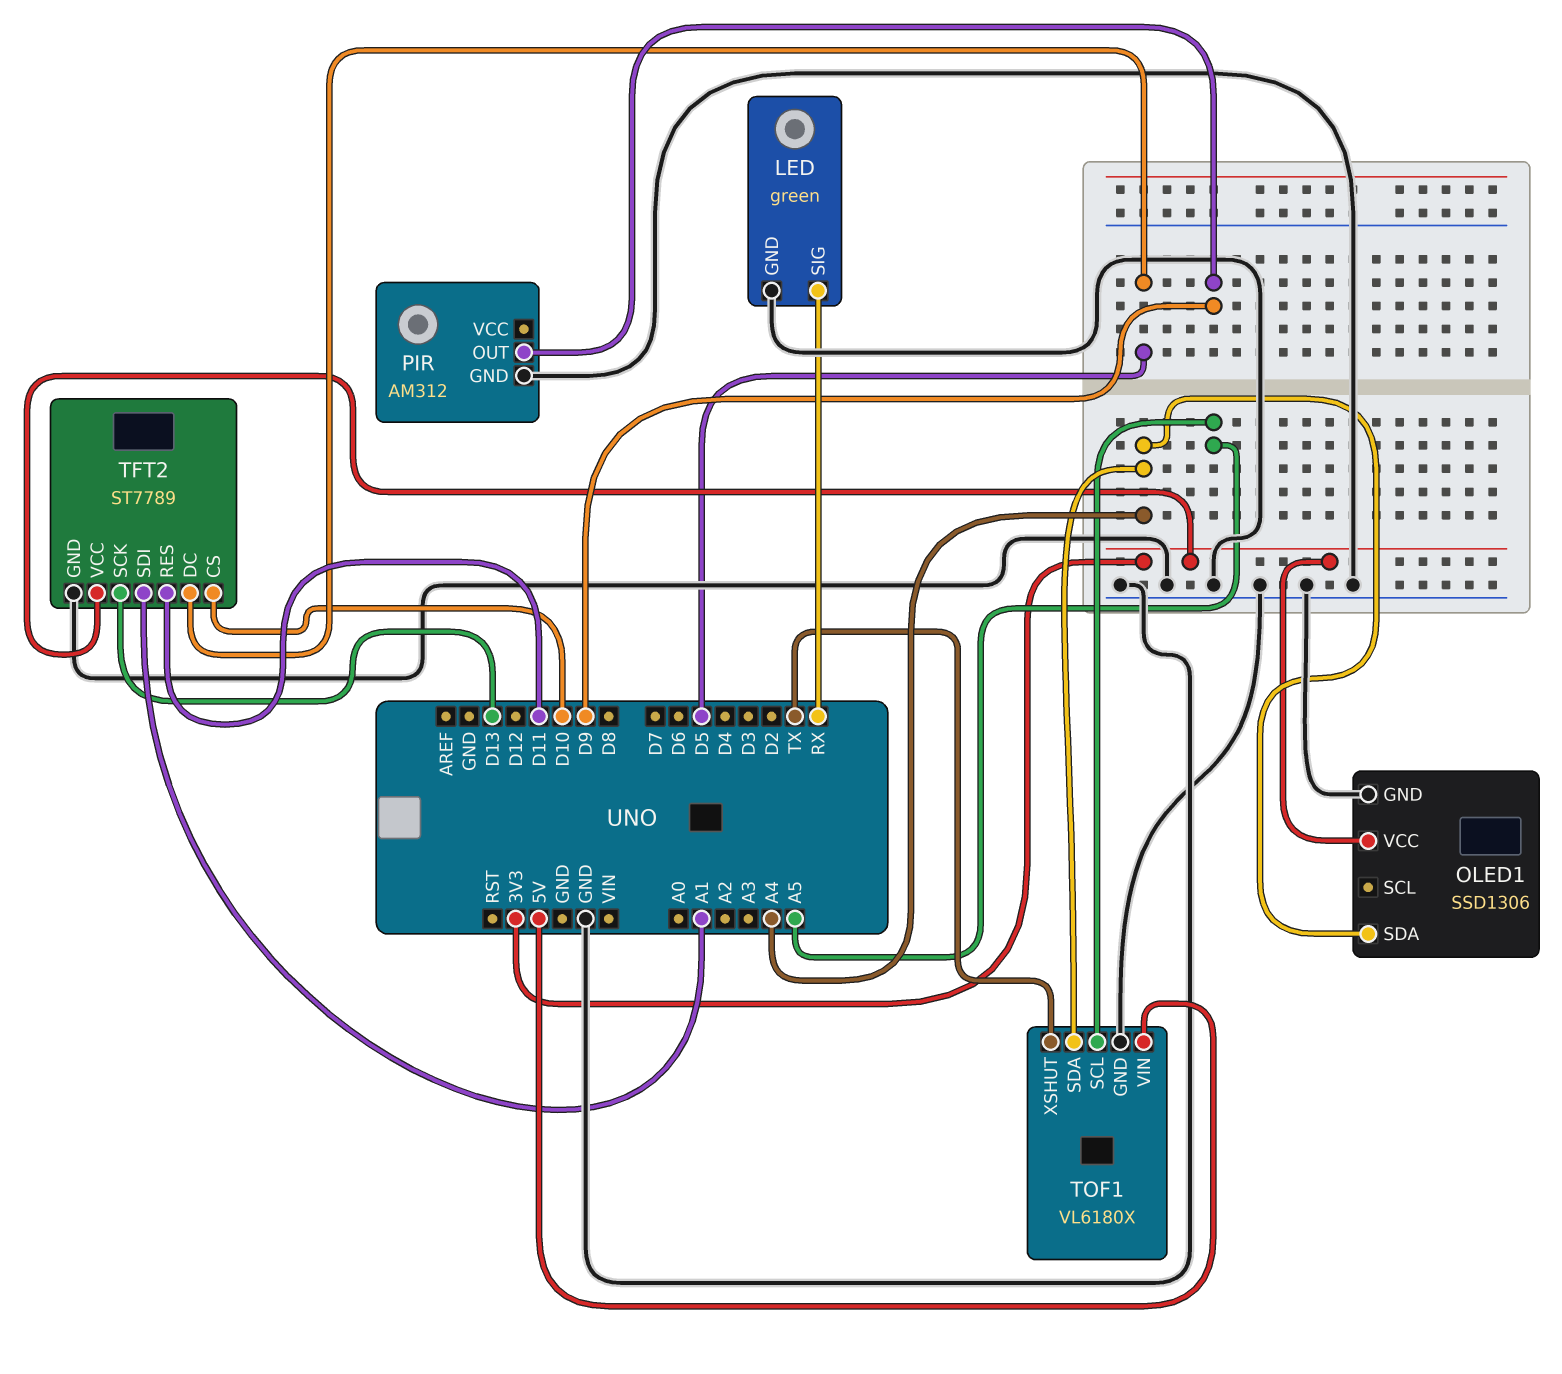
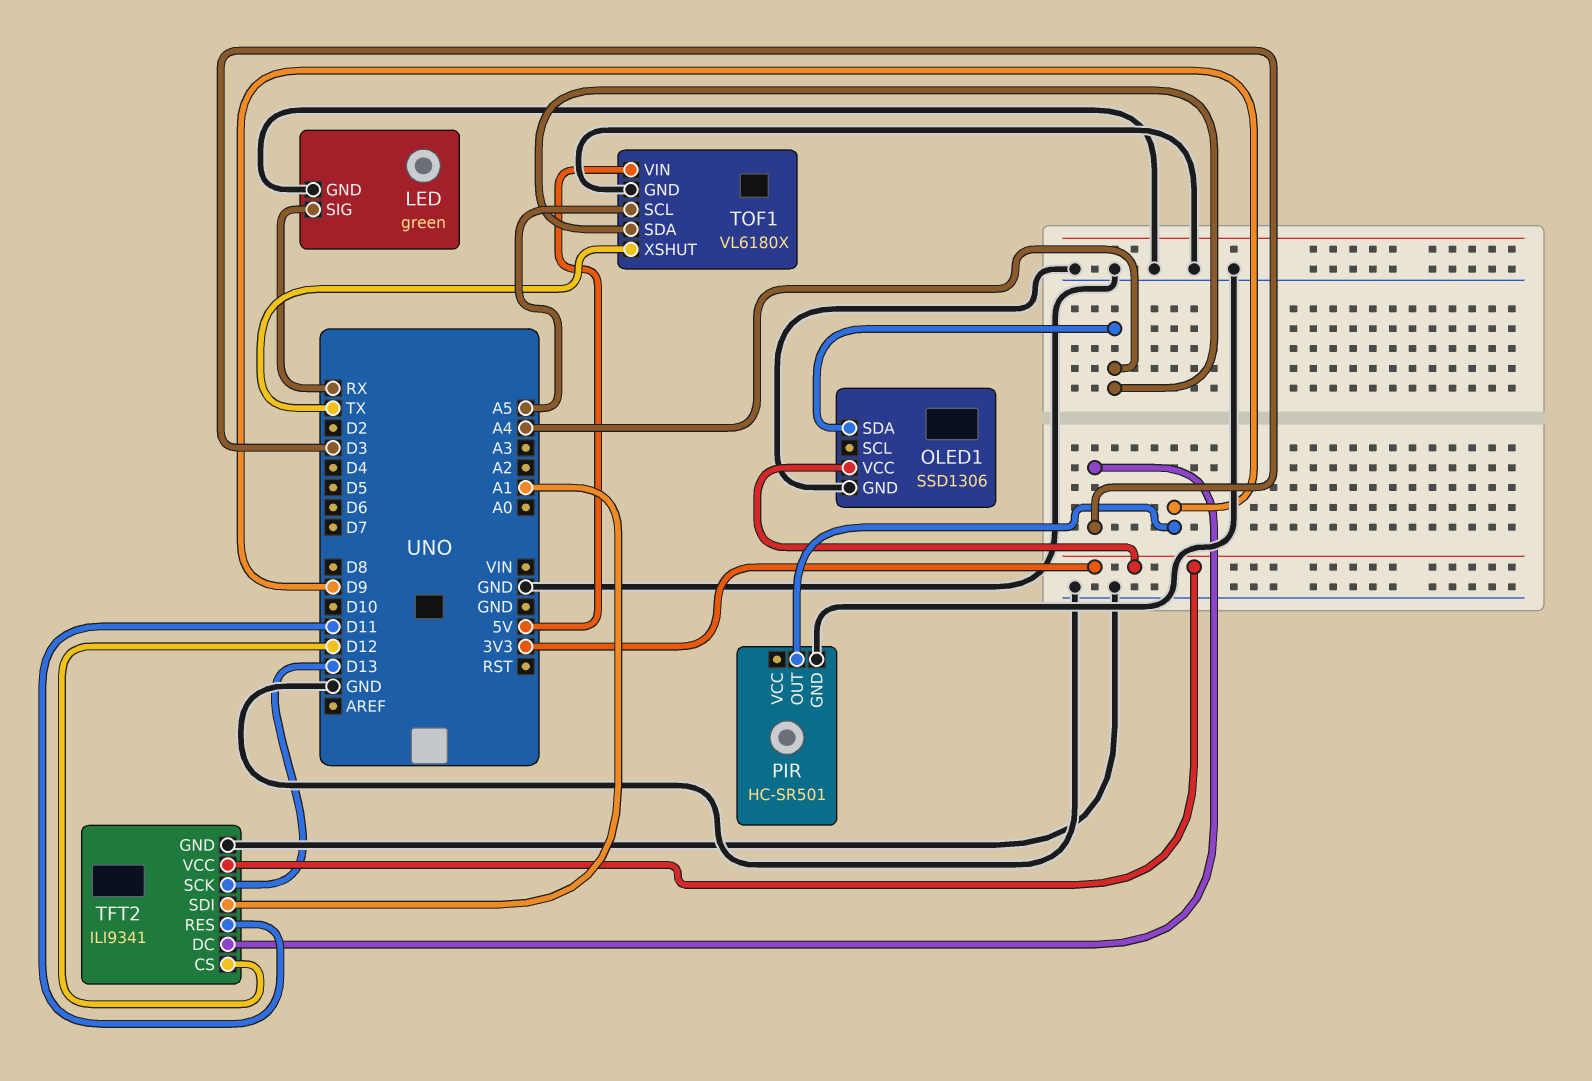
PIR: AM312 -> HC-SR501
TFT2: ST7789 -> ILI9341
TFT2 pin CS: D10 -> D12
TFT2 pin DC: D5 -> D3

